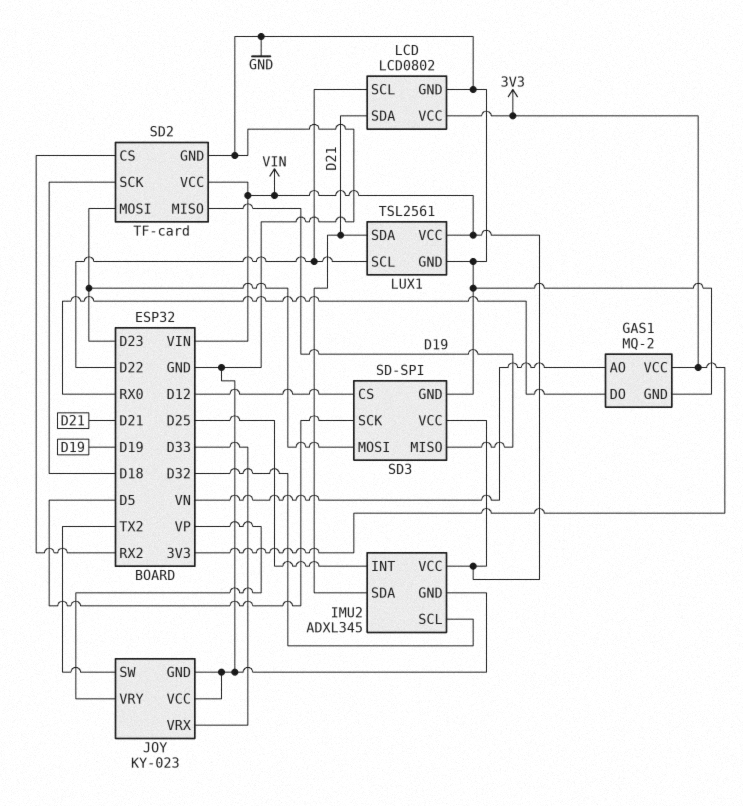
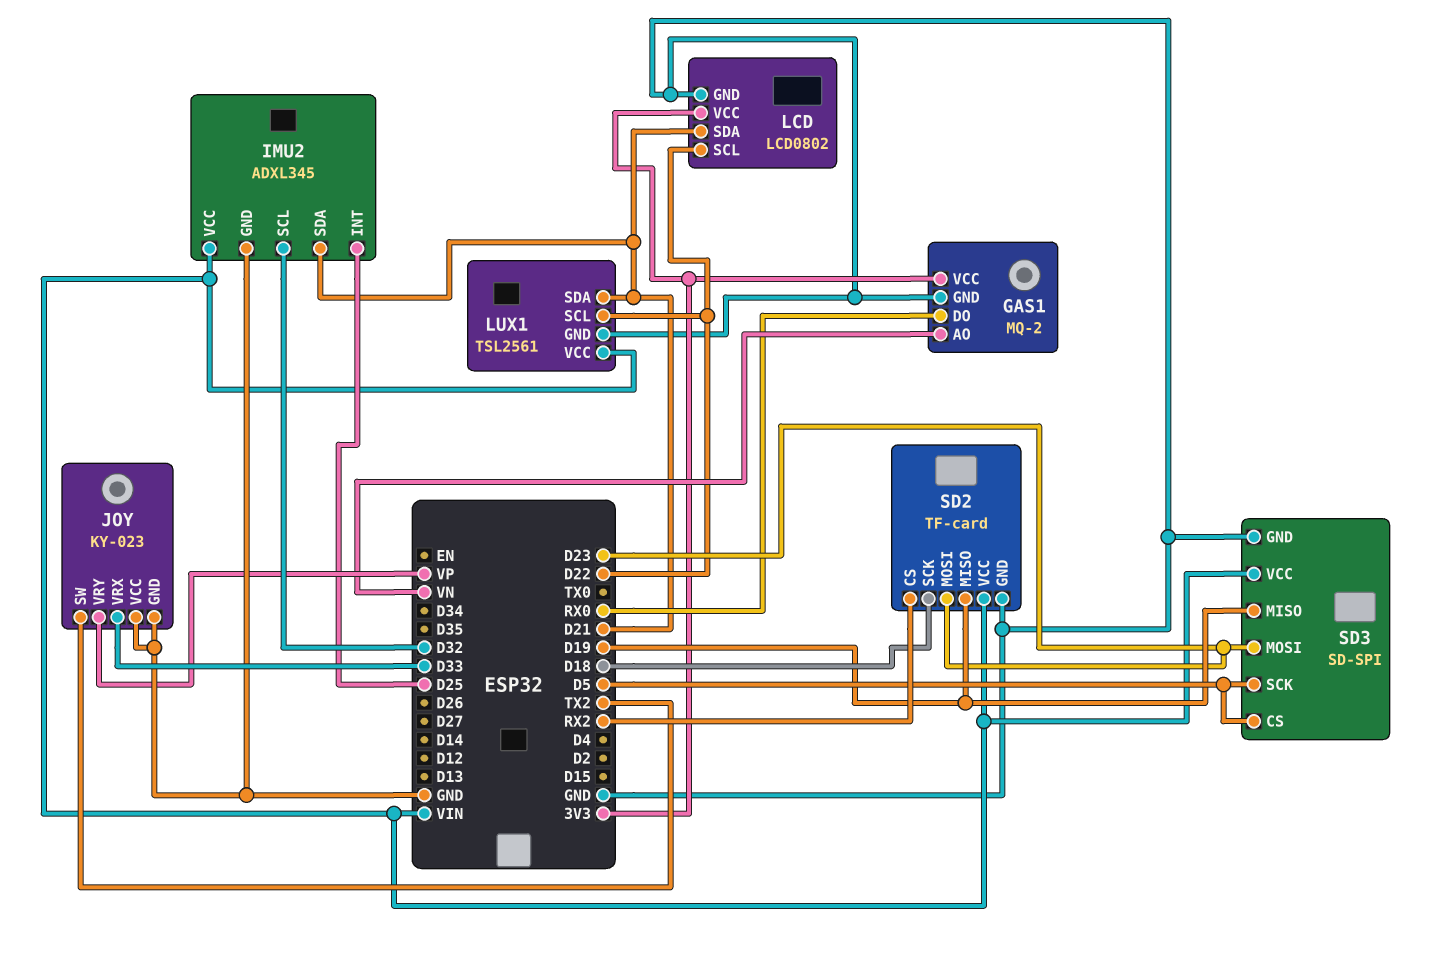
SD3 pin CS: D12 -> D5

